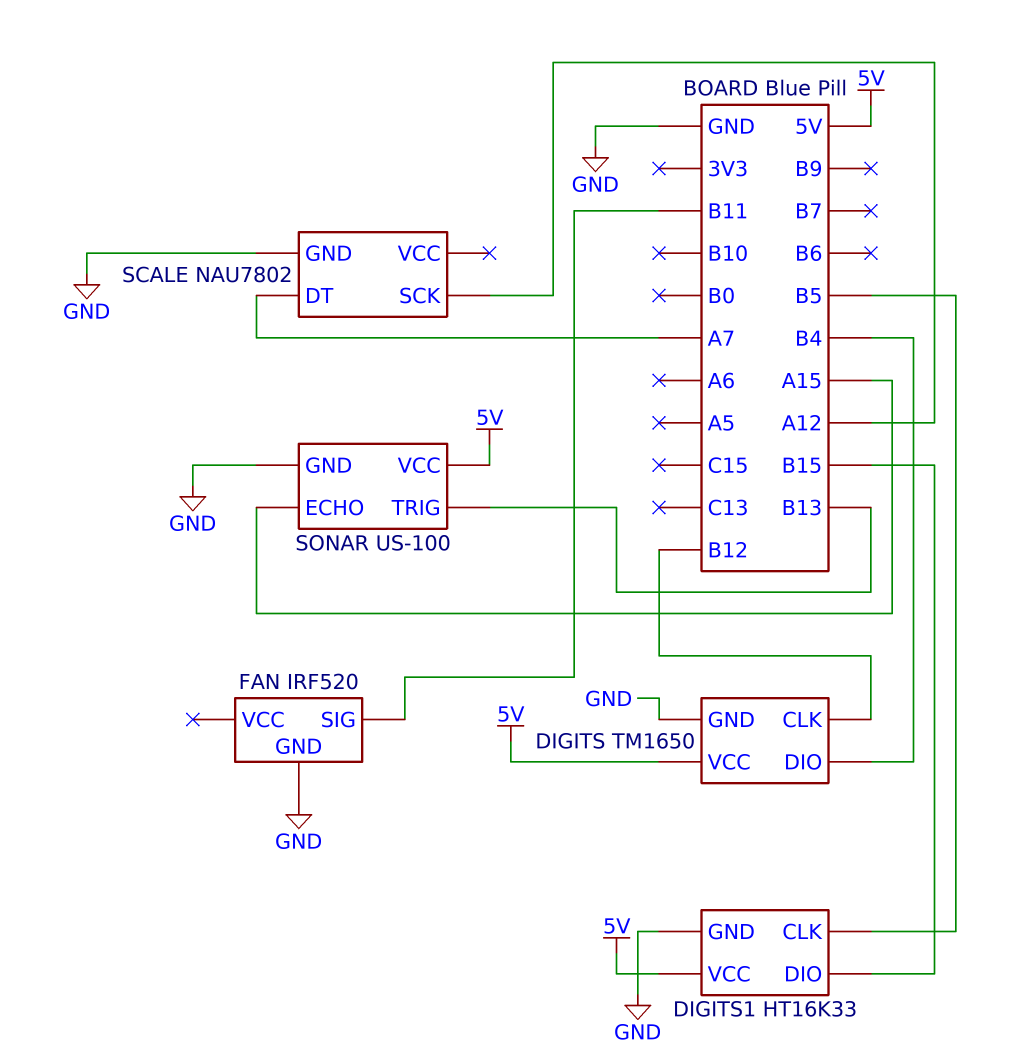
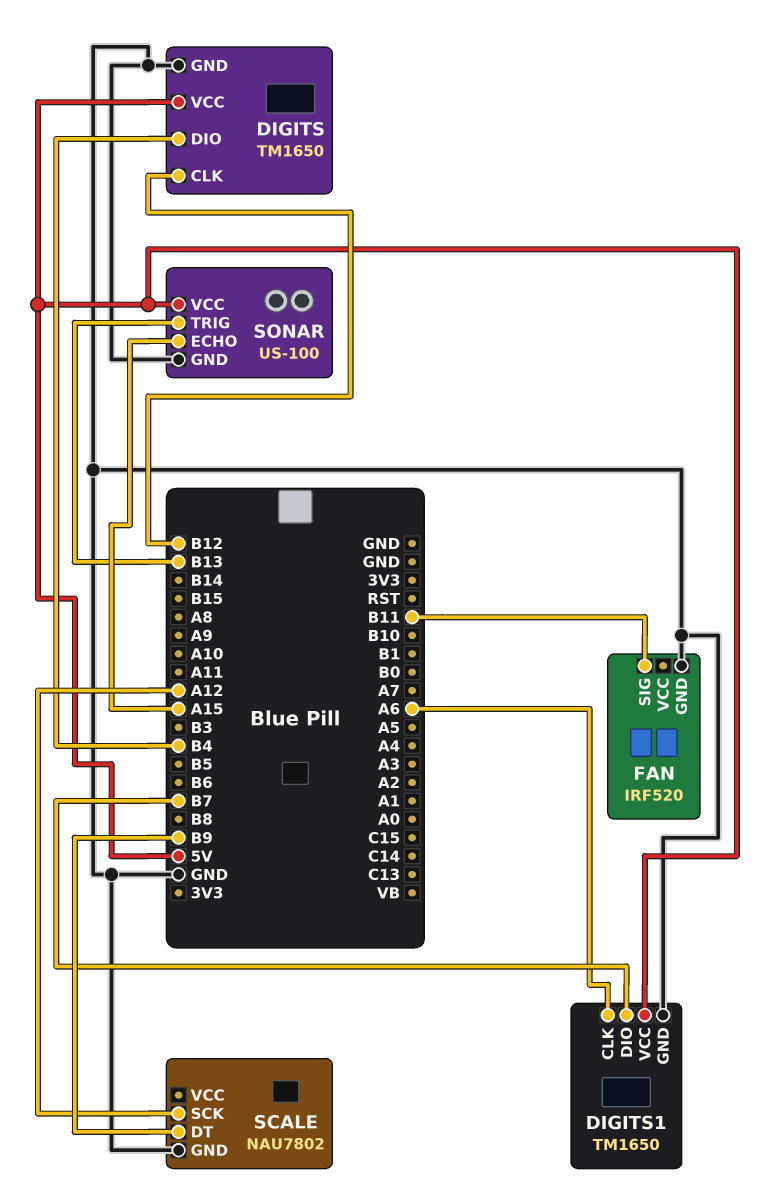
DIGITS1: HT16K33 -> TM1650
DIGITS1 pin CLK: B5 -> A6
DIGITS1 pin DIO: B15 -> B7
SCALE pin DT: A7 -> B9

